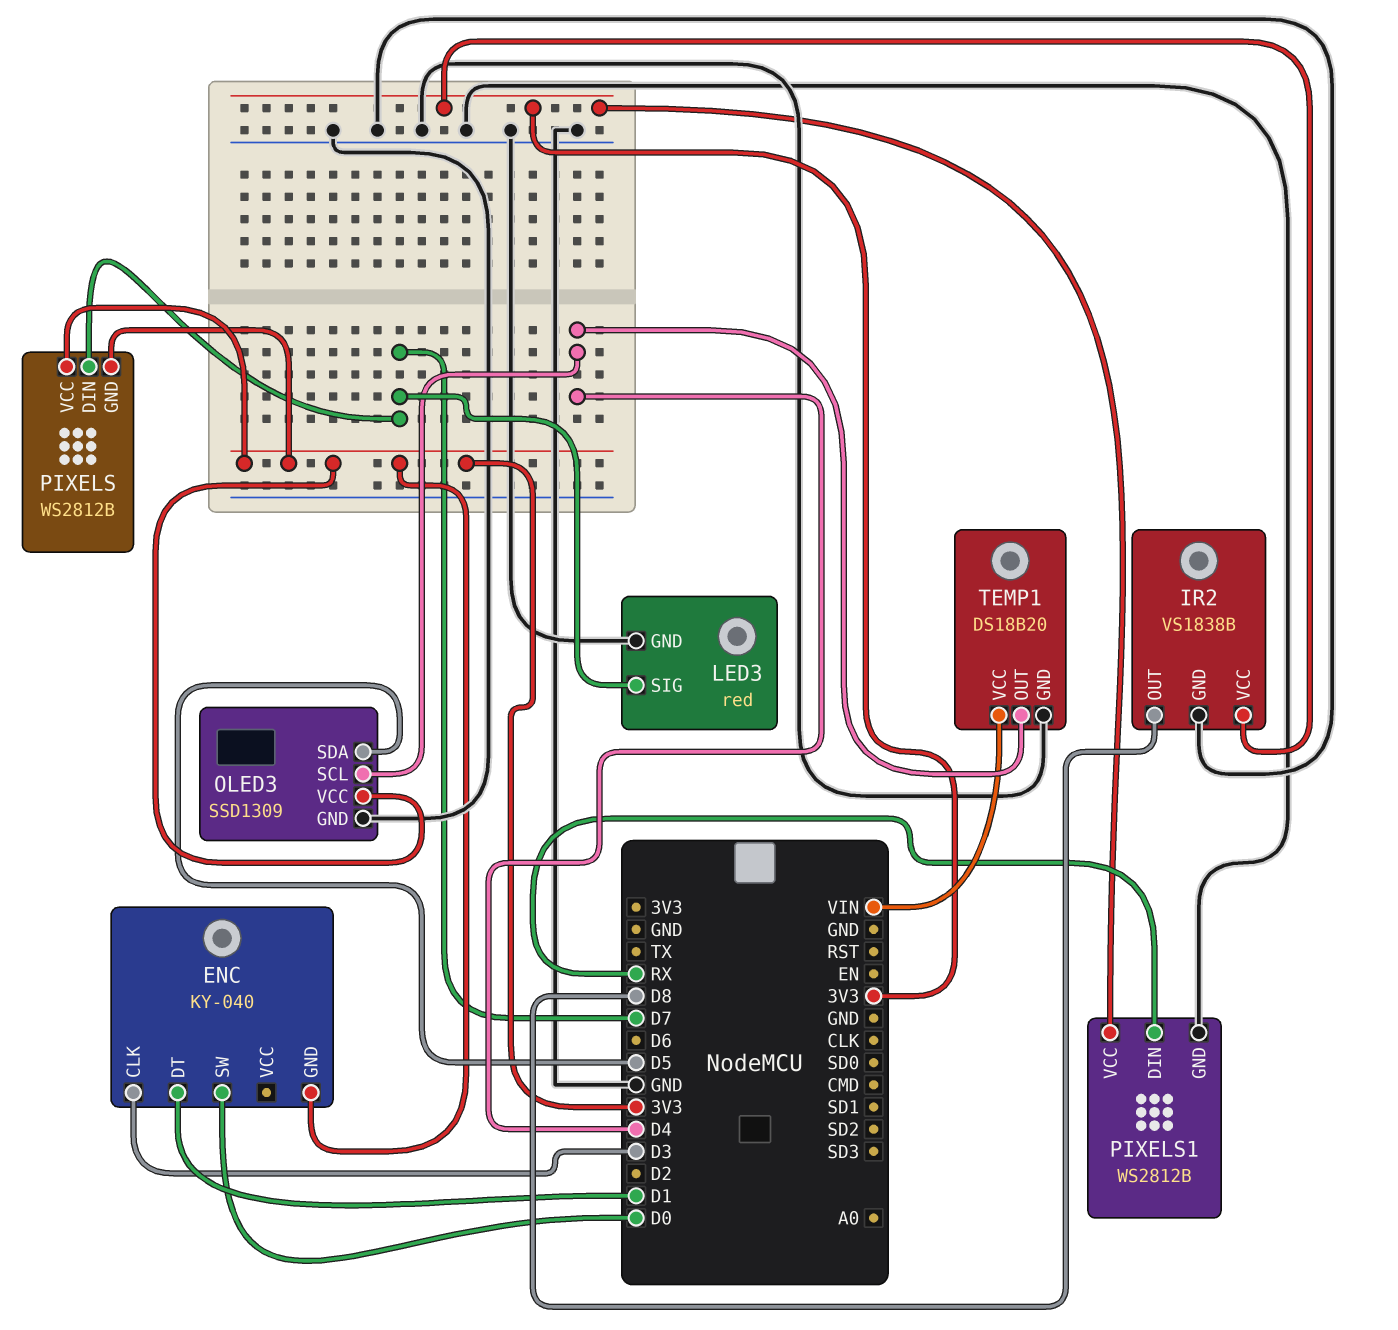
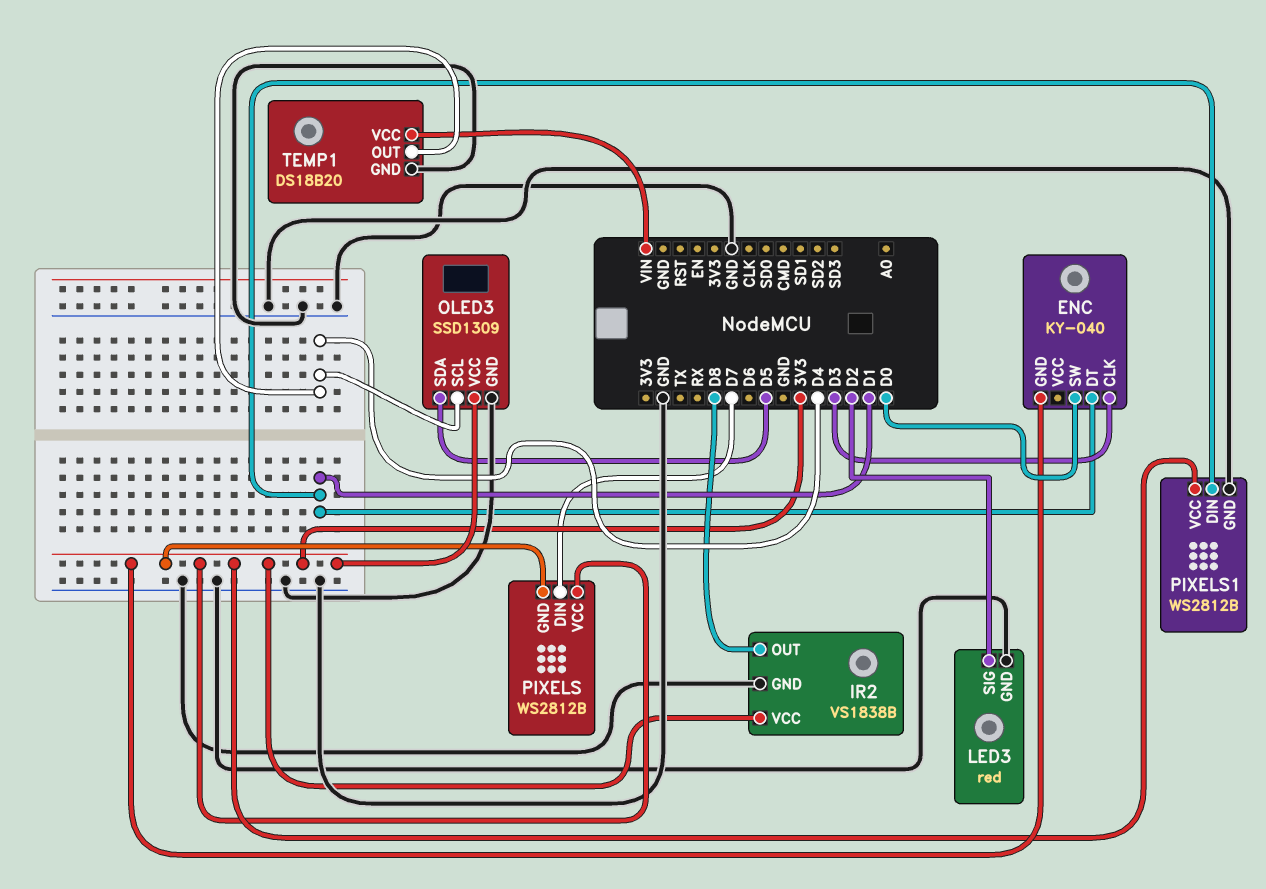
LED3 pin SIG: D7 -> D2
PIXELS1 pin DIN: RX -> D1

